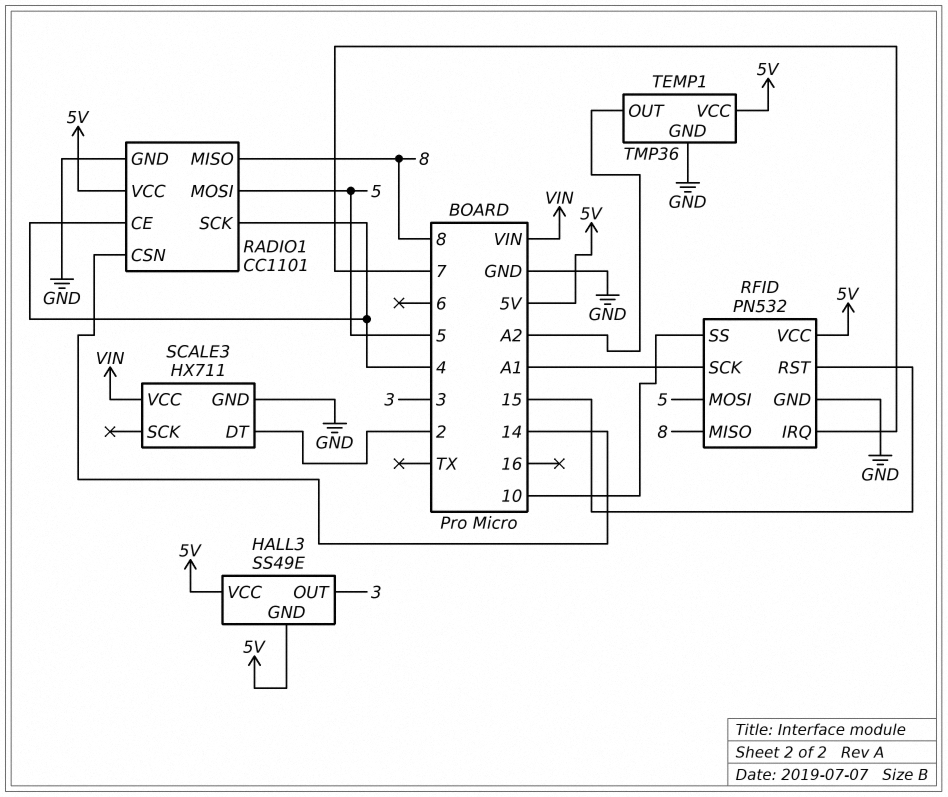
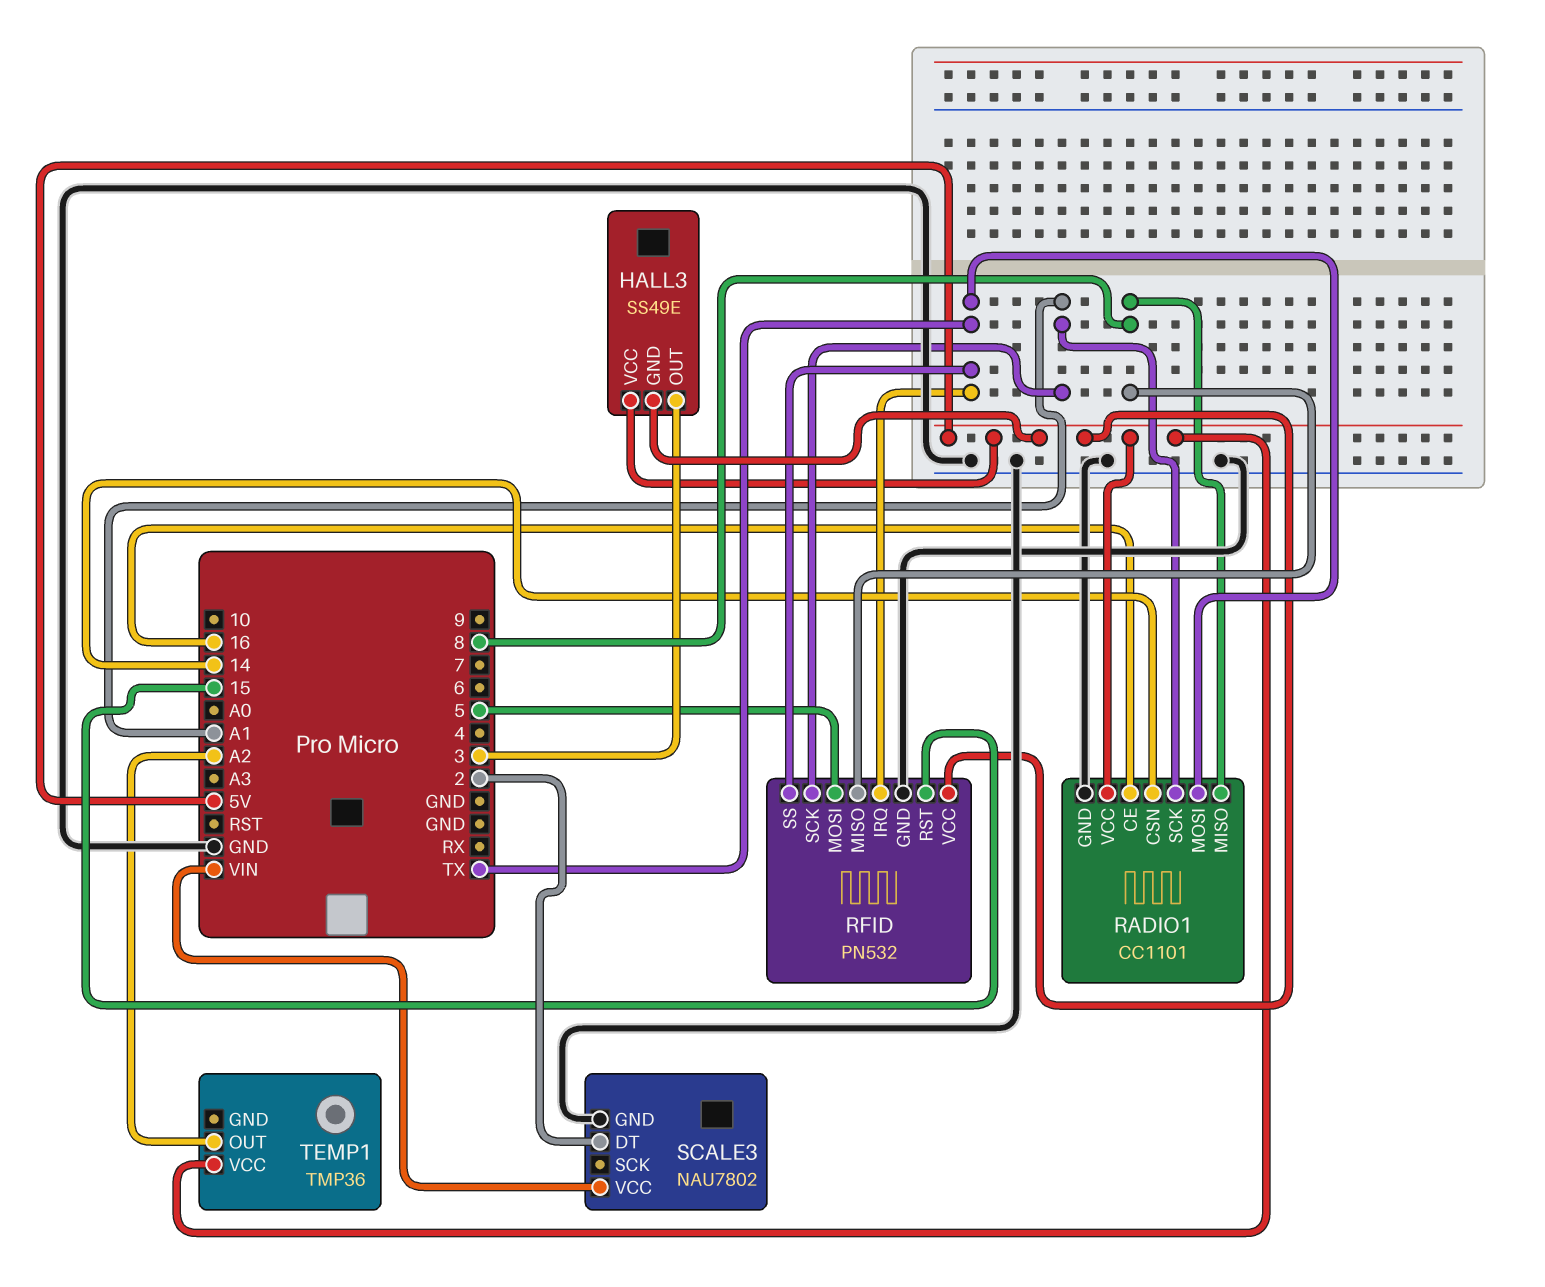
RADIO1 pin CE: 4 -> 16
RADIO1 pin MOSI: 5 -> TX
RADIO1 pin SCK: 4 -> A1
RFID pin IRQ: 7 -> TX
RFID pin SS: 10 -> TX
SCALE3: HX711 -> NAU7802
TEMP1 pin GND: GND -> none

